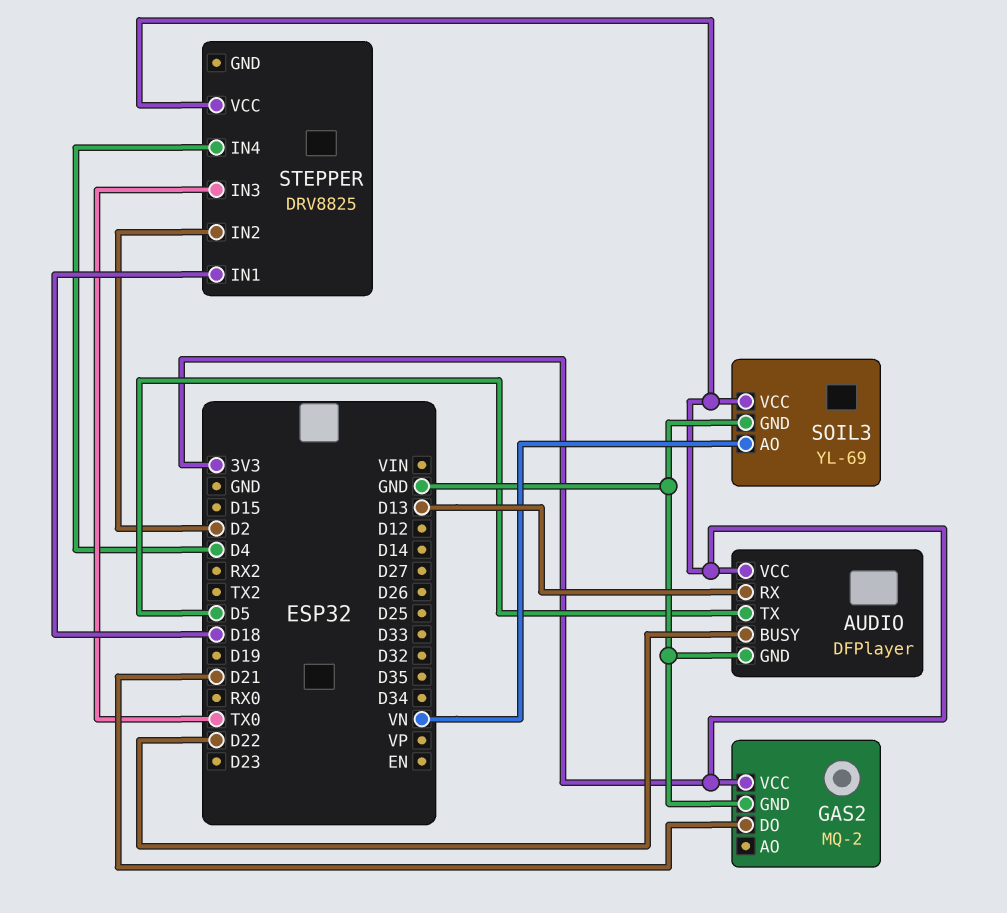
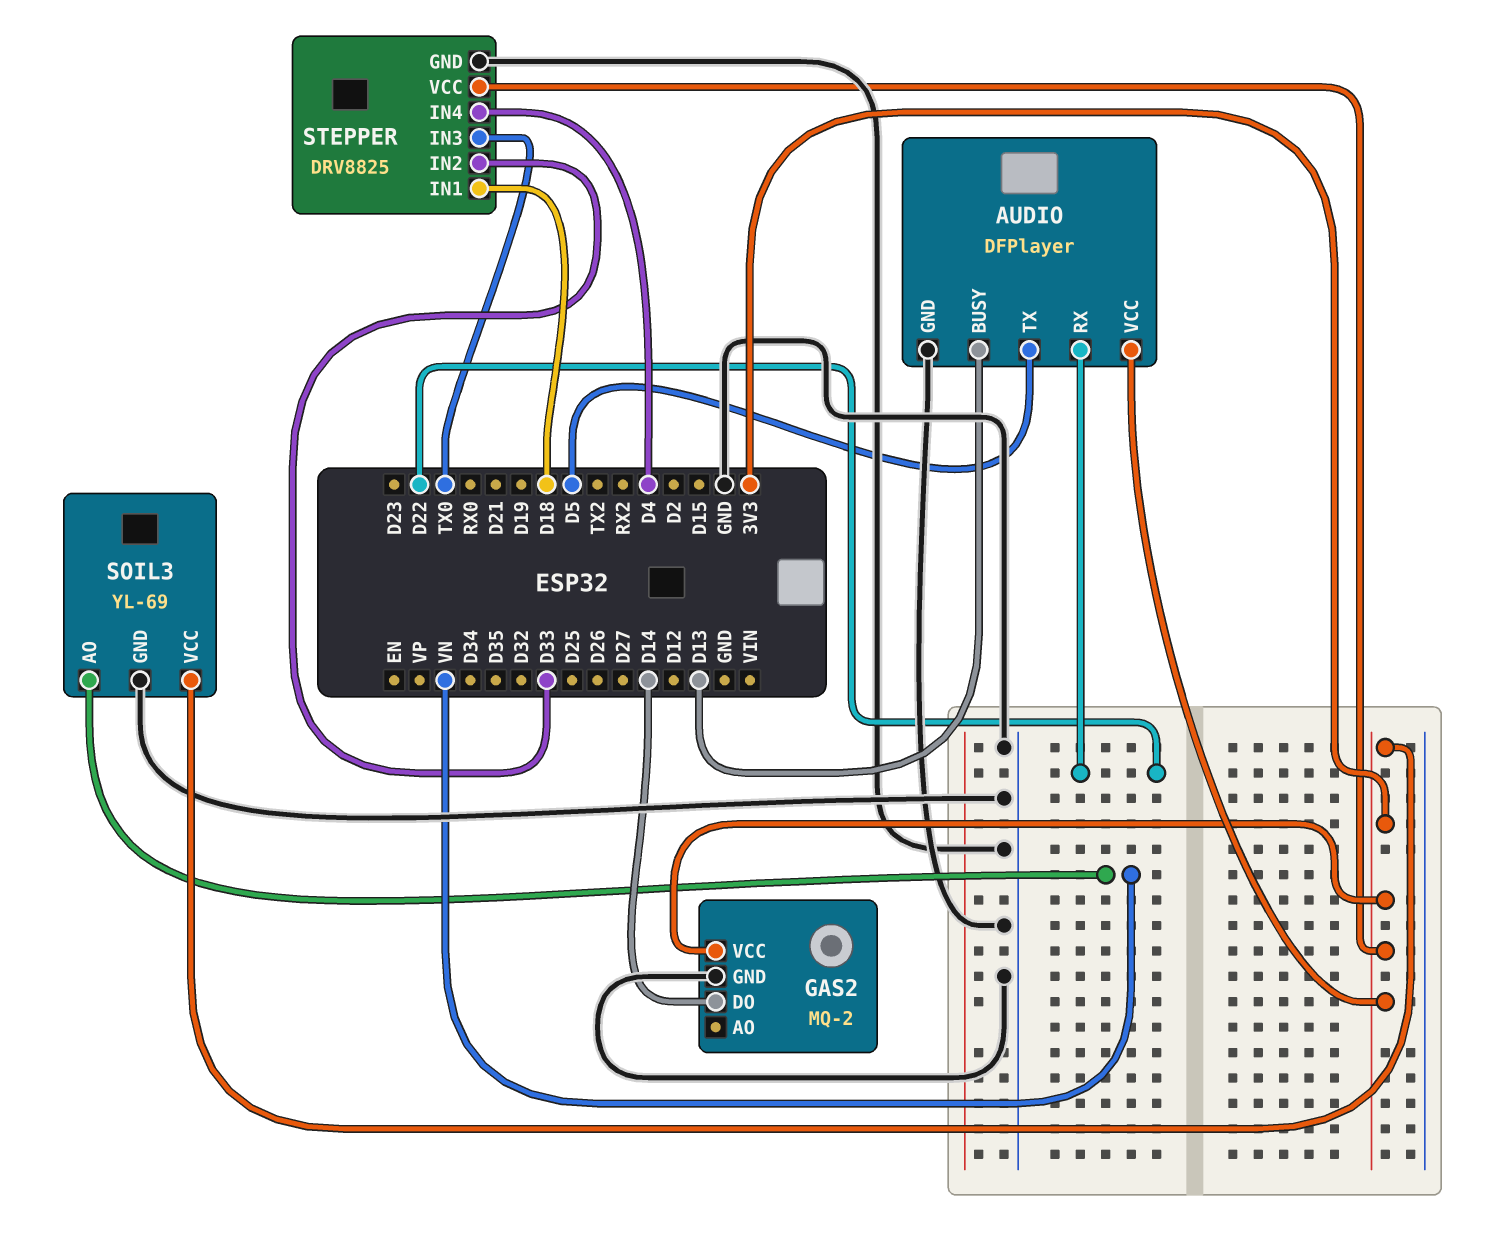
AUDIO pin BUSY: D22 -> D13
AUDIO pin RX: D13 -> D22
GAS2 pin DO: D21 -> D14
STEPPER pin GND: none -> GND
STEPPER pin IN2: D2 -> D33

